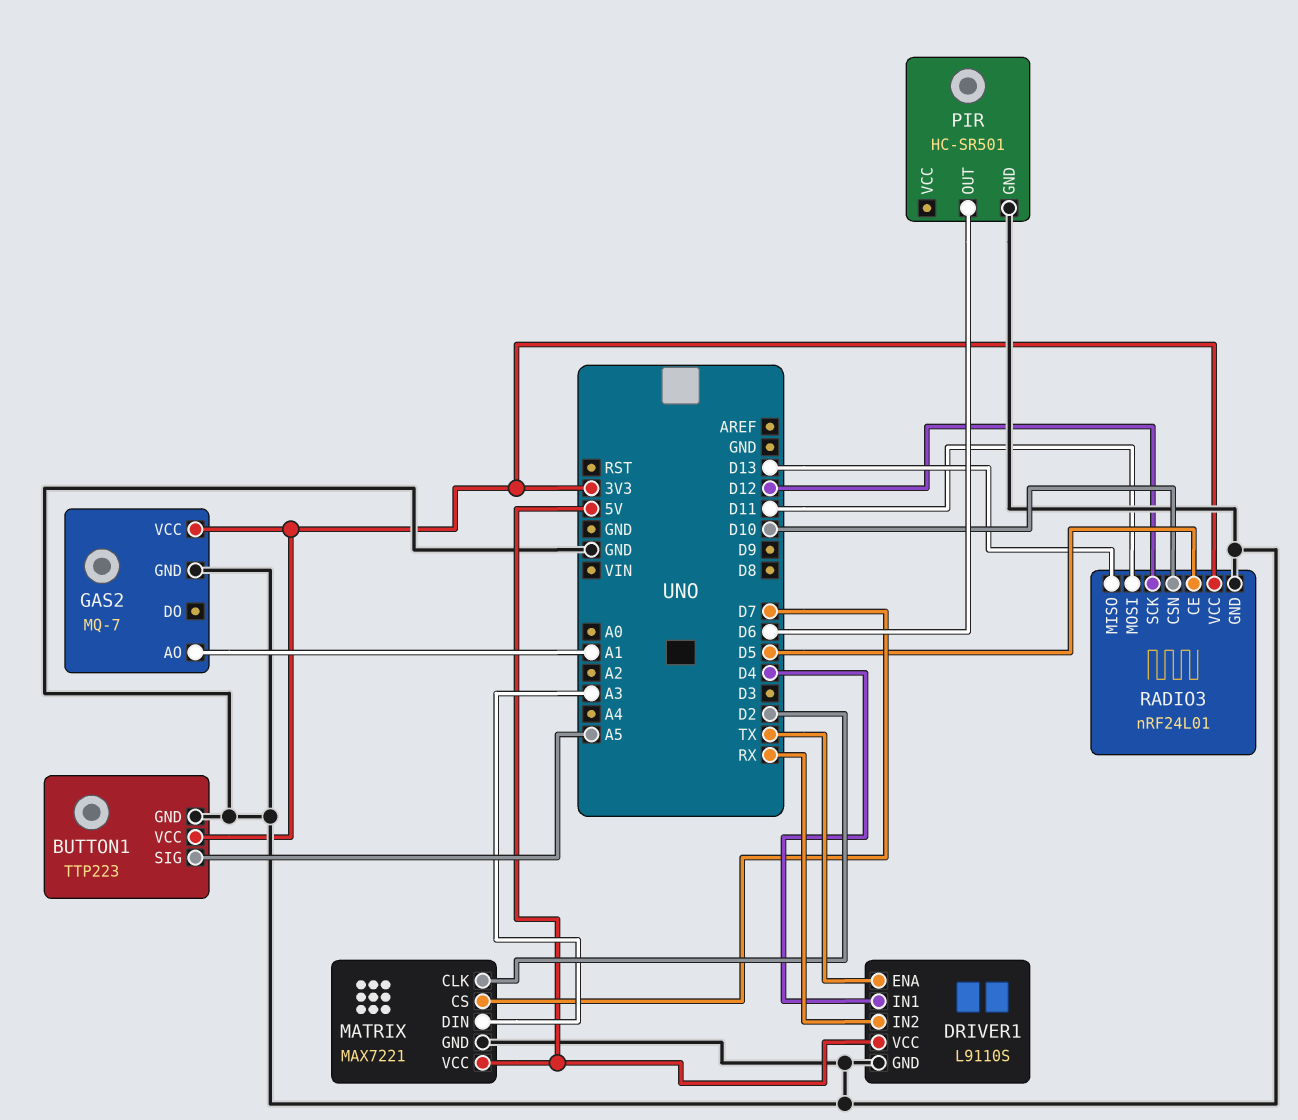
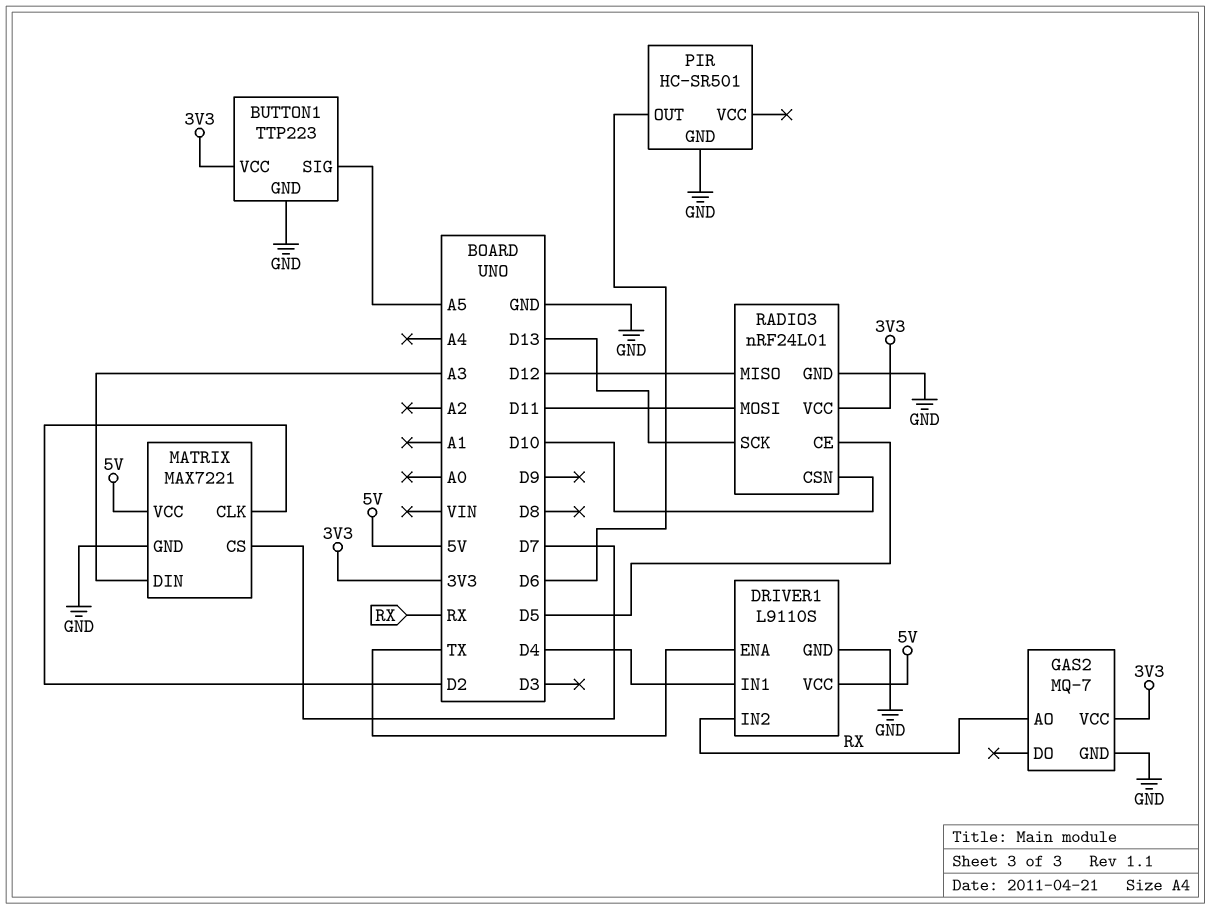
GAS2 pin AO: A1 -> RX
RADIO3 pin MISO: D13 -> D12
RADIO3 pin SCK: D12 -> D13

